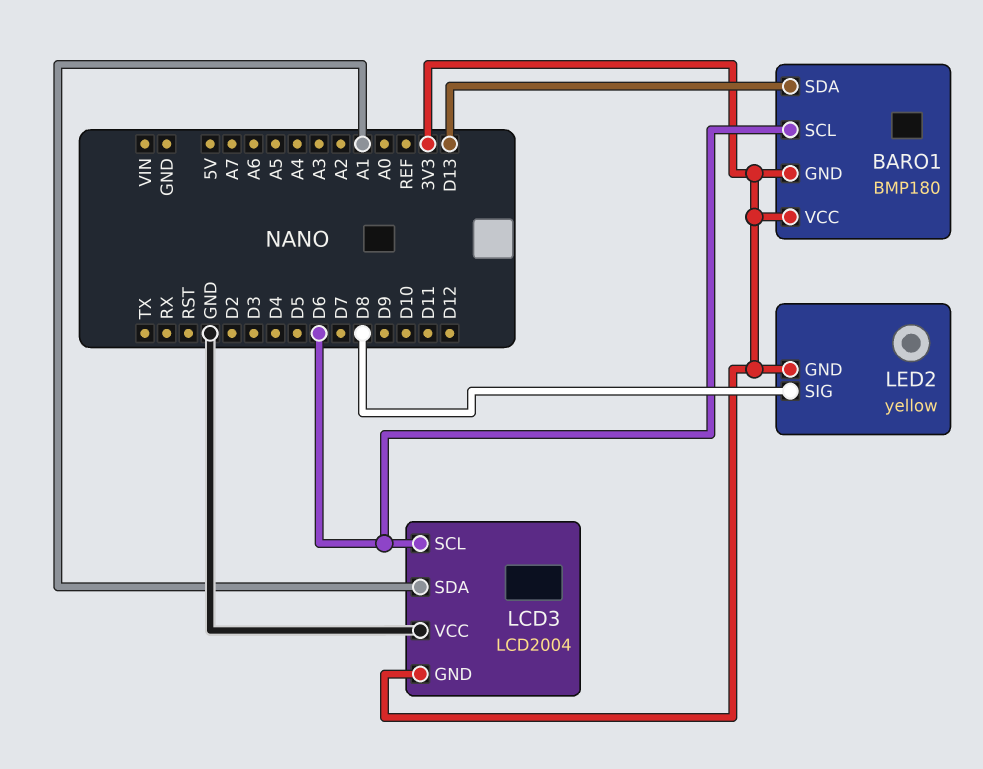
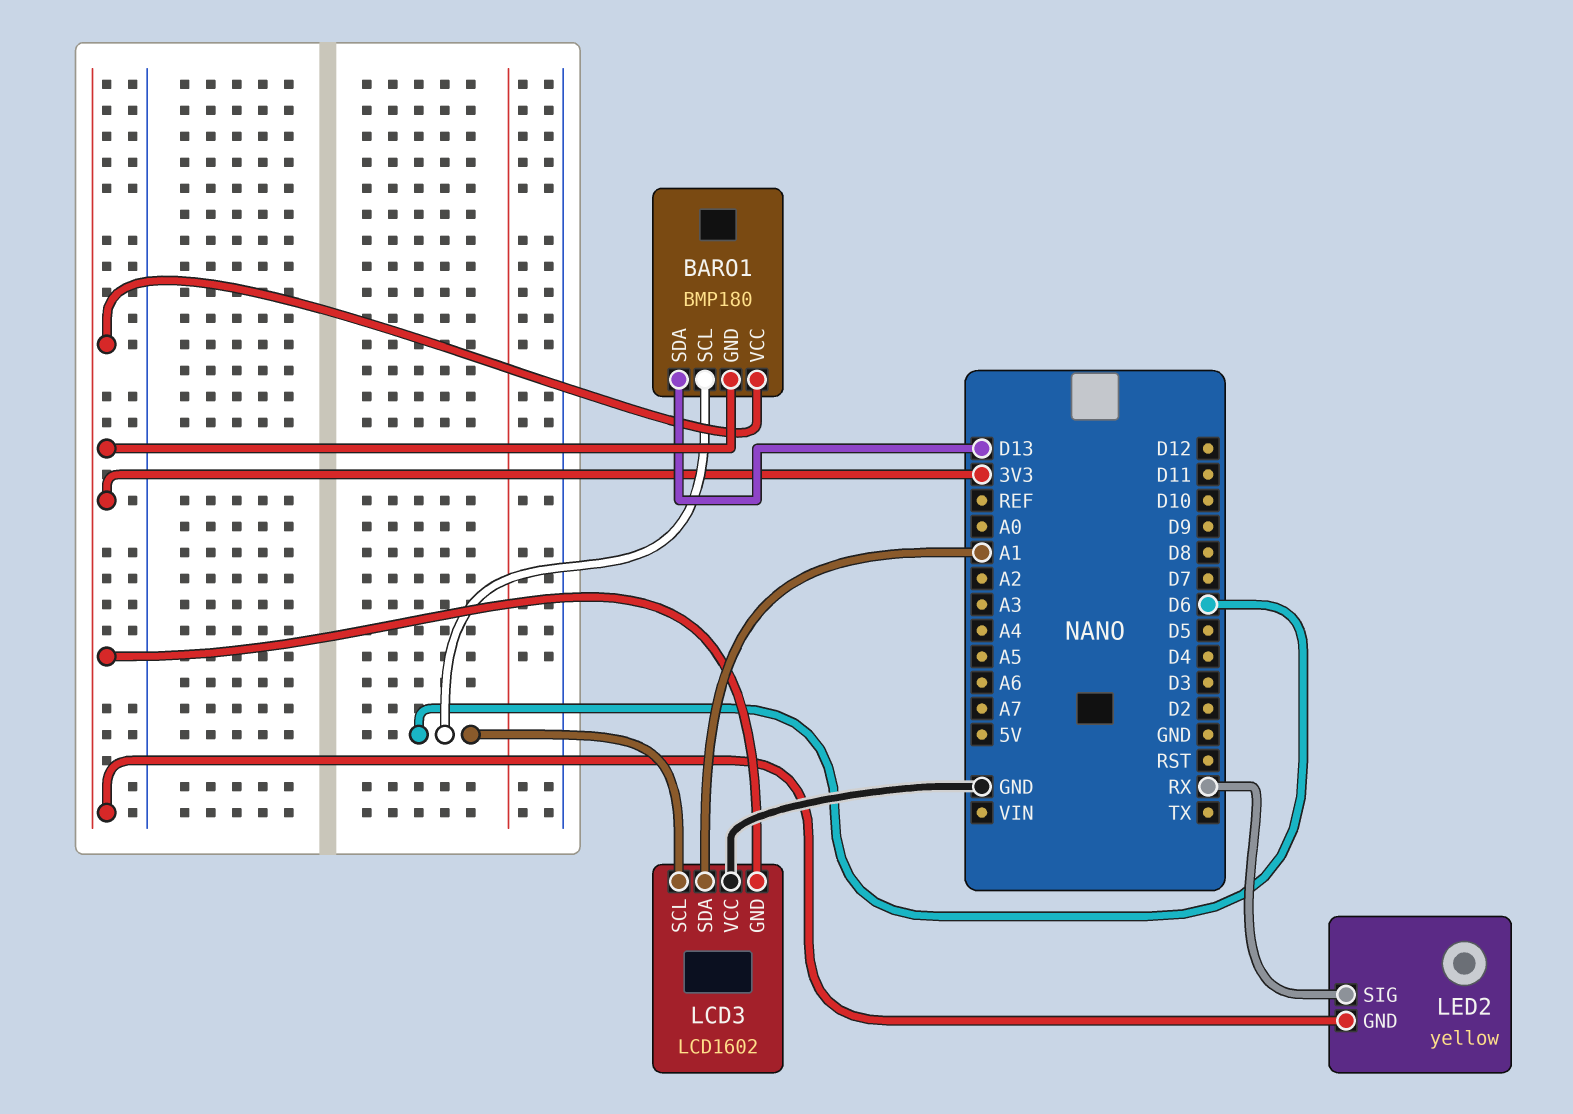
LCD3: LCD2004 -> LCD1602
LED2 pin SIG: D8 -> RX

